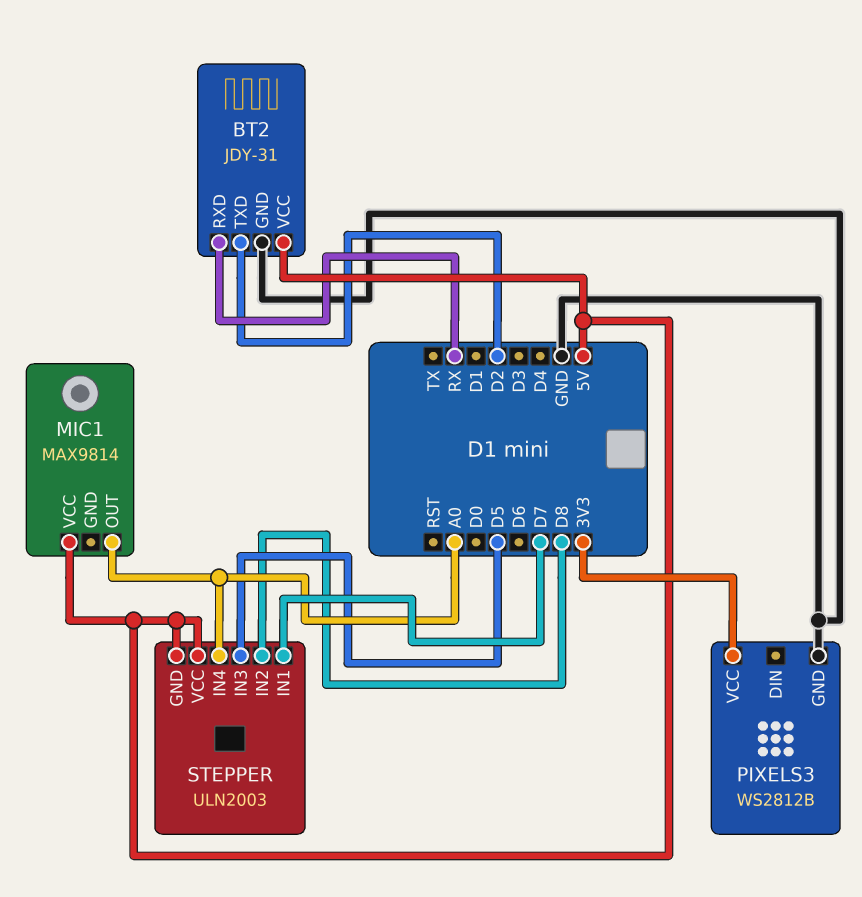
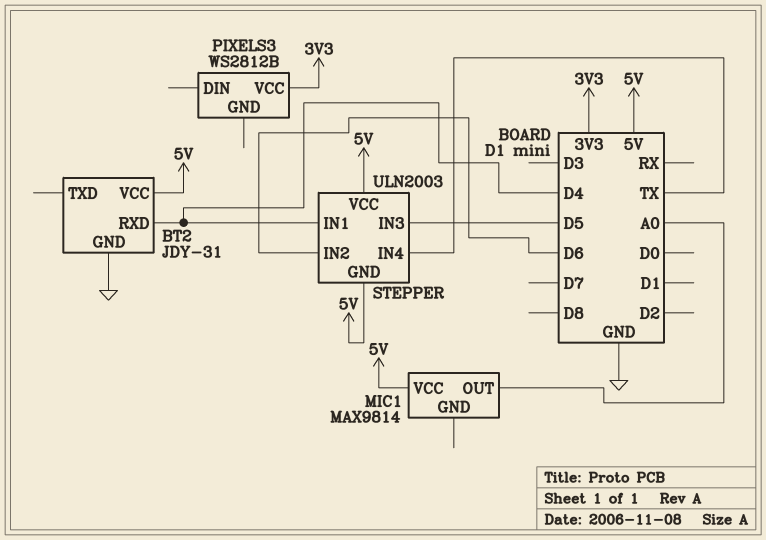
BT2 pin RXD: RX -> D4
BT2 pin TXD: D2 -> none
PIXELS3 pin GND: GND -> none
STEPPER pin IN1: D7 -> D4
STEPPER pin IN2: D8 -> D6
STEPPER pin IN4: A0 -> TX

